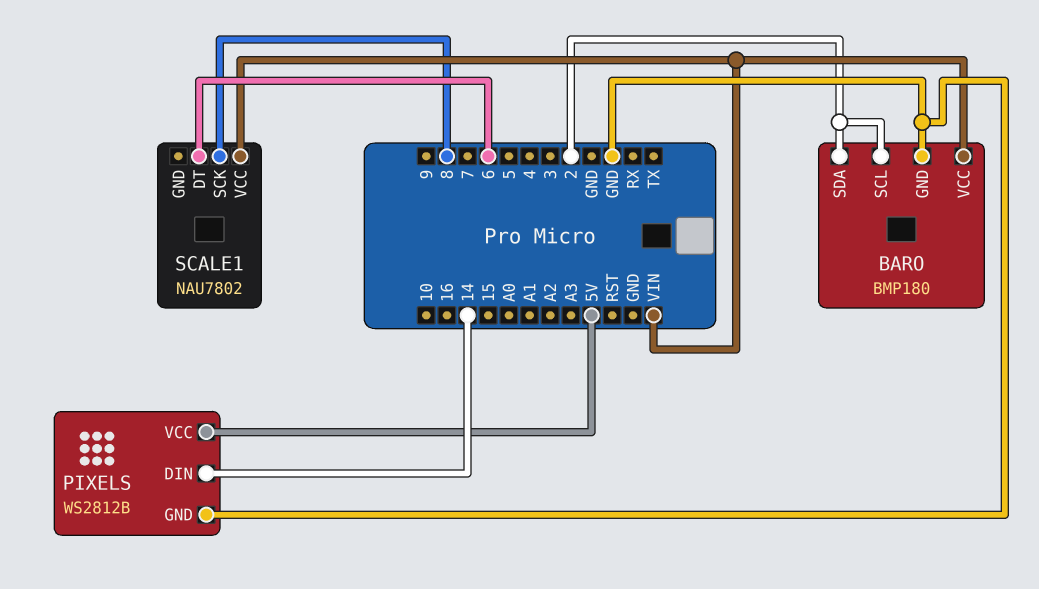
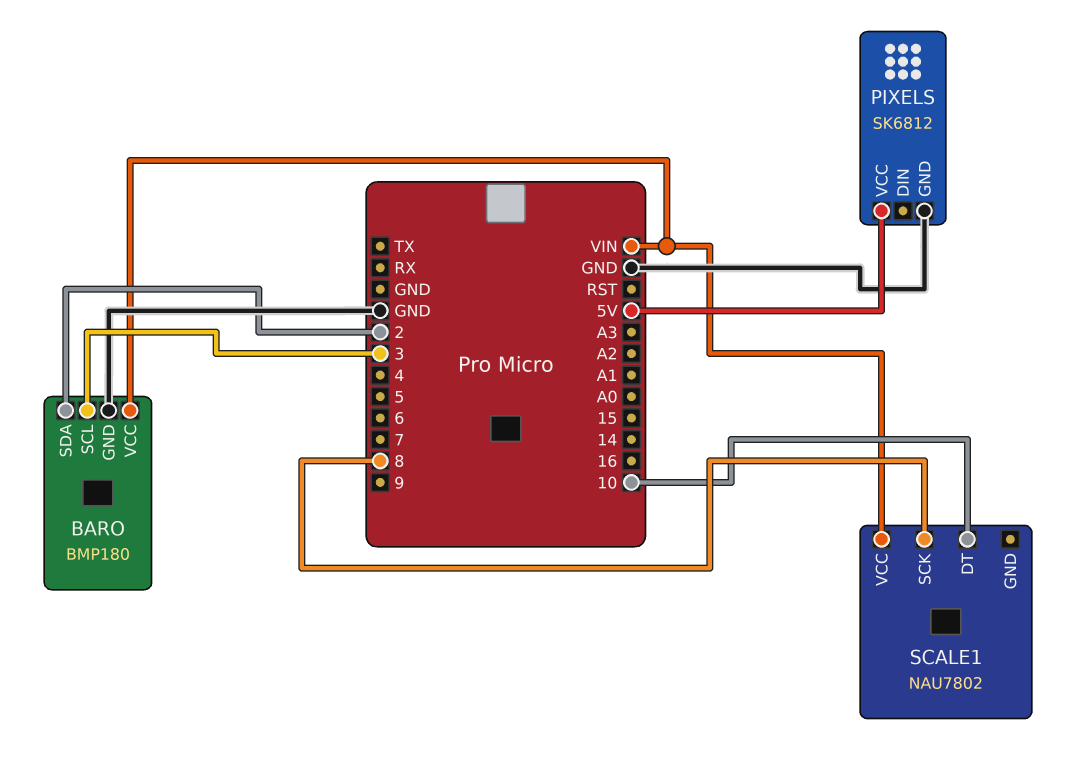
BARO pin SCL: 2 -> 3
PIXELS: WS2812B -> SK6812
PIXELS pin DIN: 14 -> none
SCALE1 pin DT: 6 -> 10

